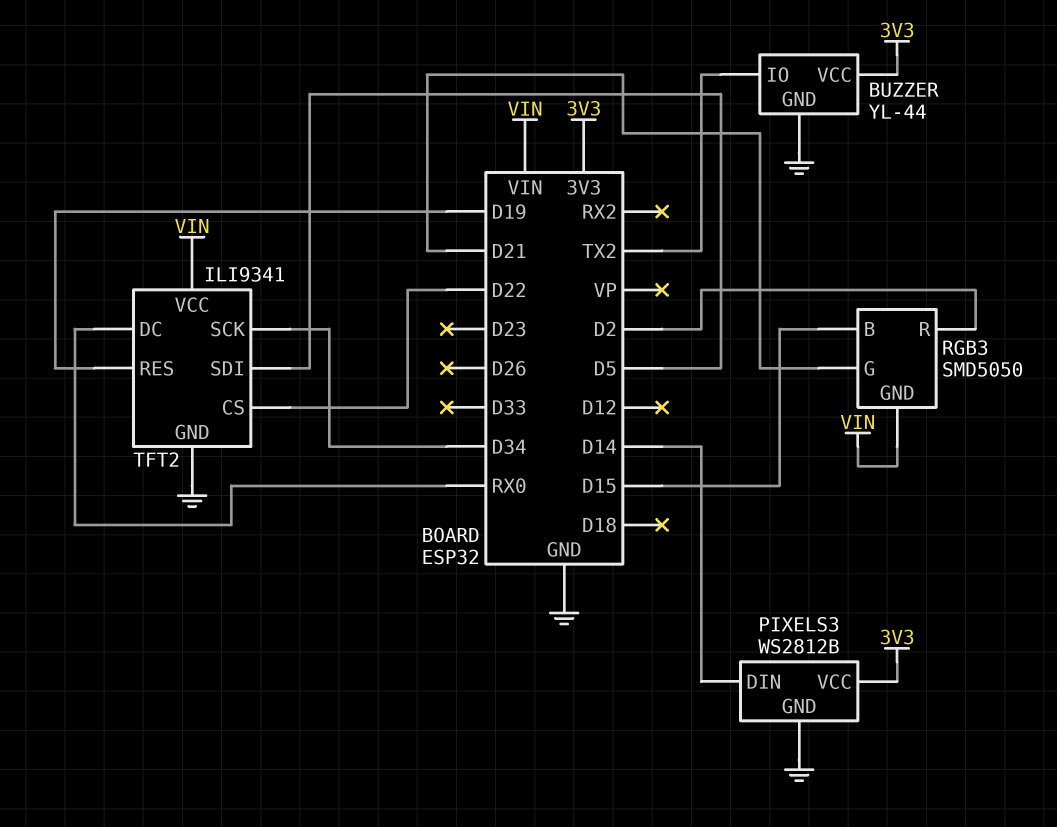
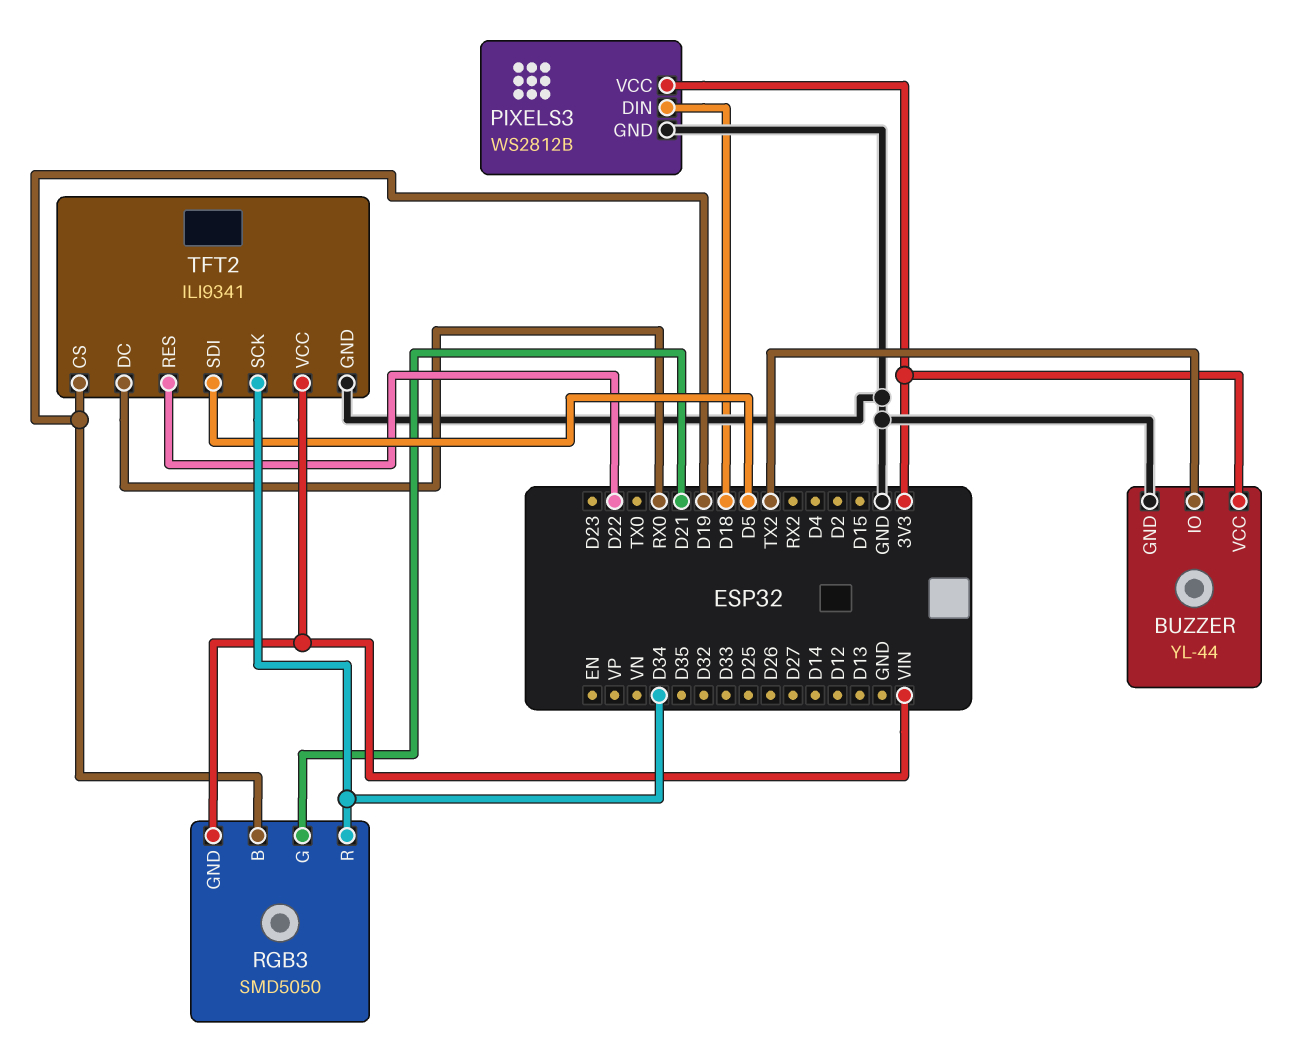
PIXELS3 pin DIN: D14 -> D18
RGB3 pin B: D15 -> D19
RGB3 pin R: D2 -> D34
TFT2 pin CS: D22 -> D19
TFT2 pin RES: D19 -> D22

